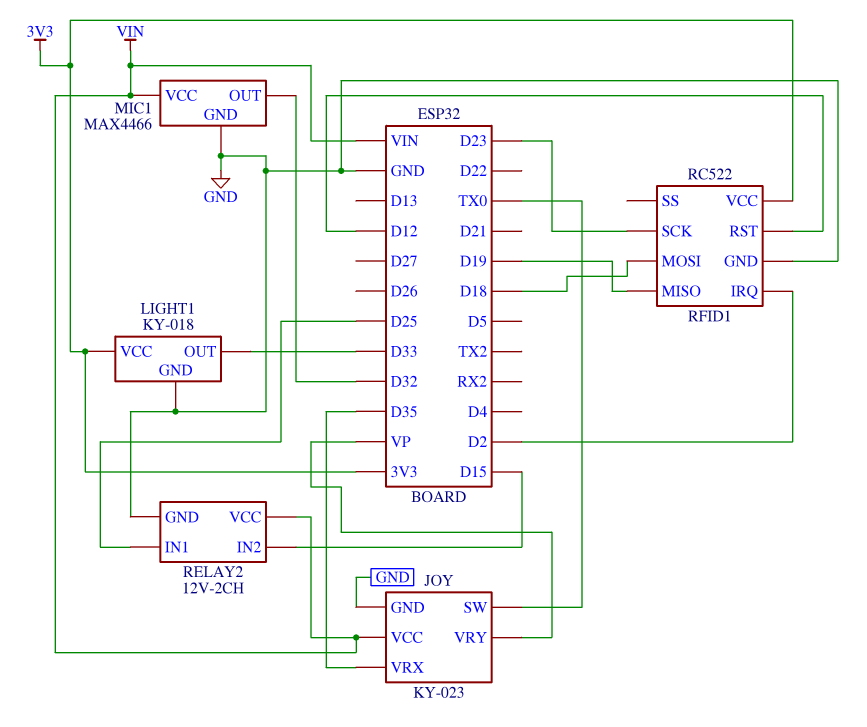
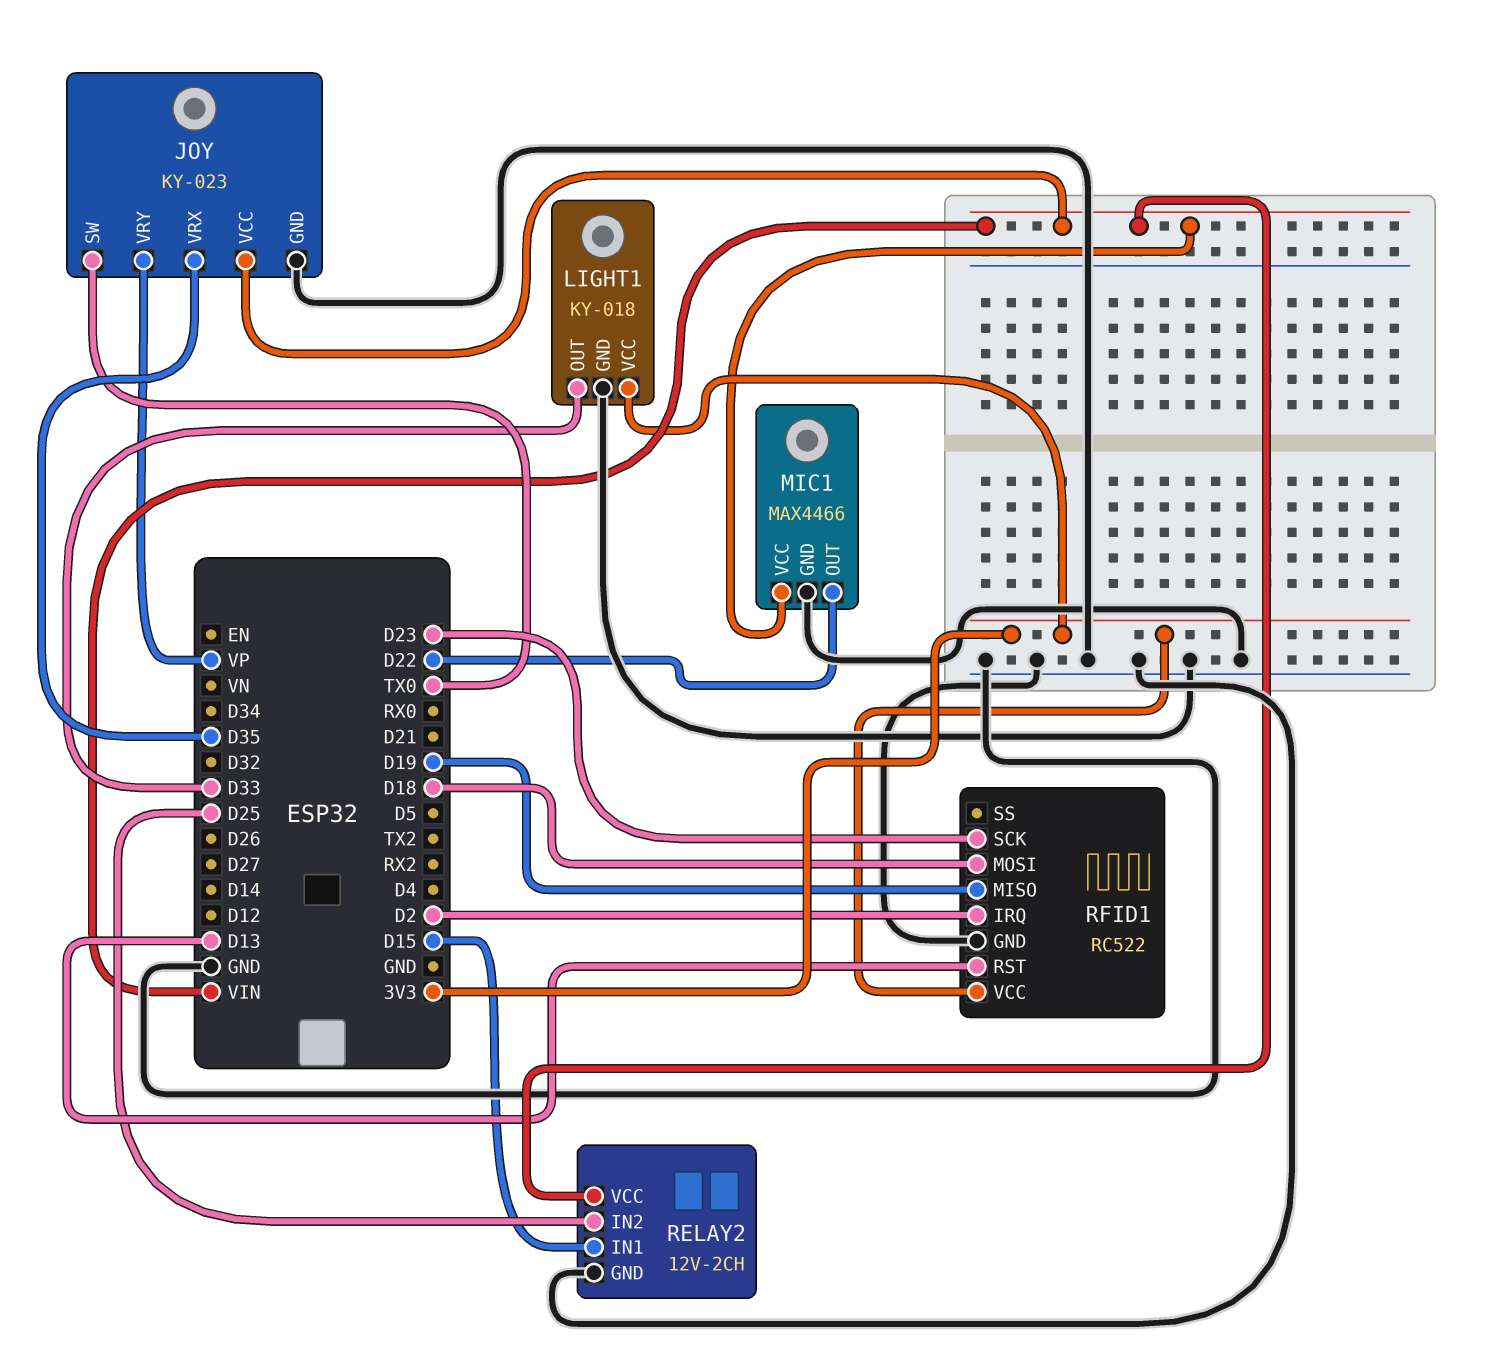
MIC1 pin OUT: D32 -> D22
RELAY2 pin IN1: D25 -> D15
RELAY2 pin IN2: D15 -> D25
RFID1 pin RST: D12 -> D13

